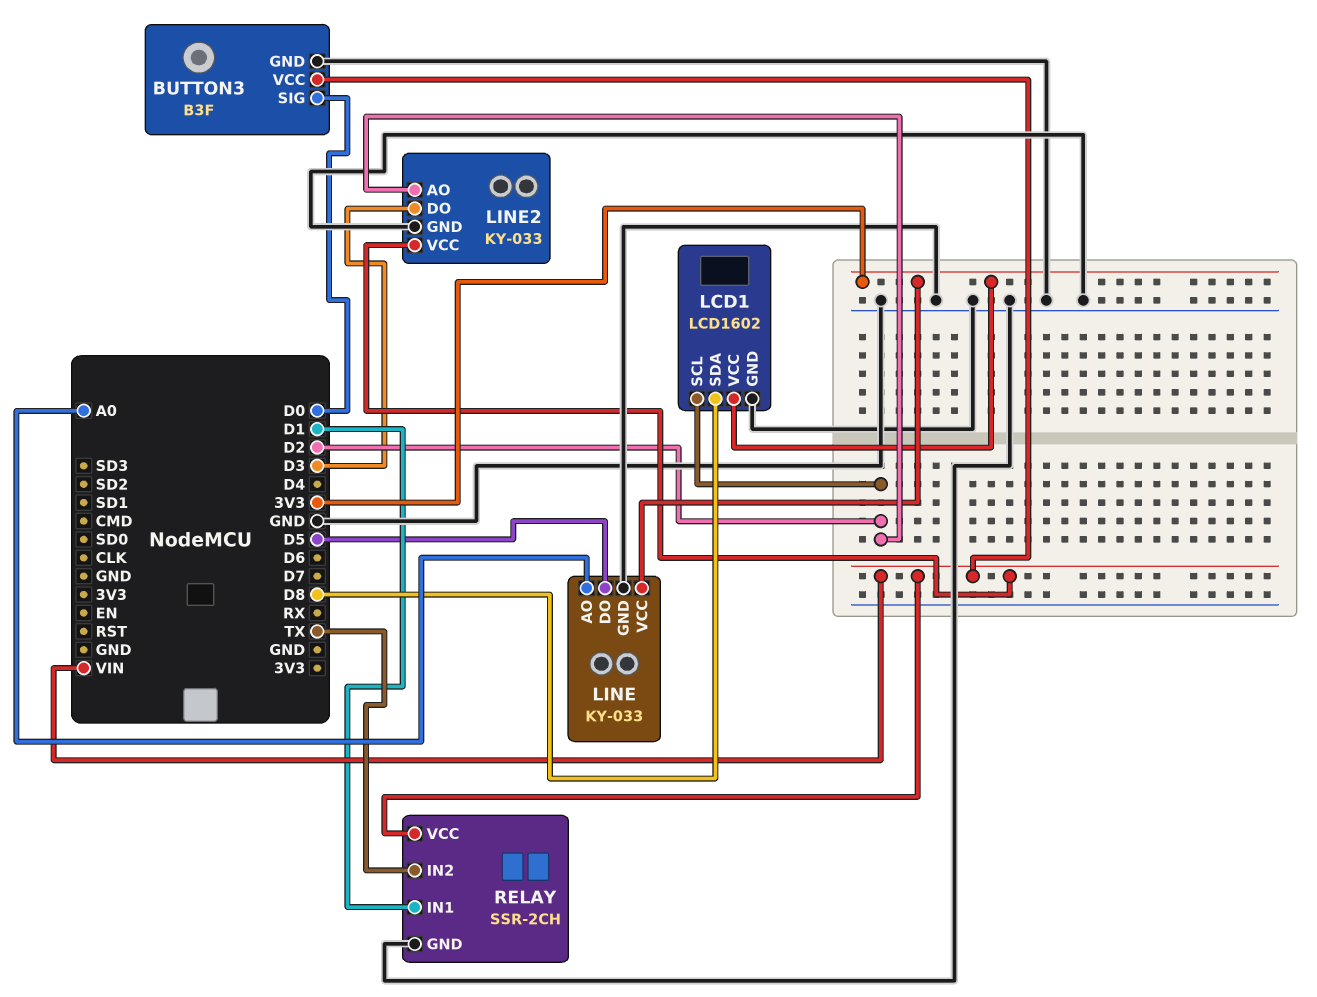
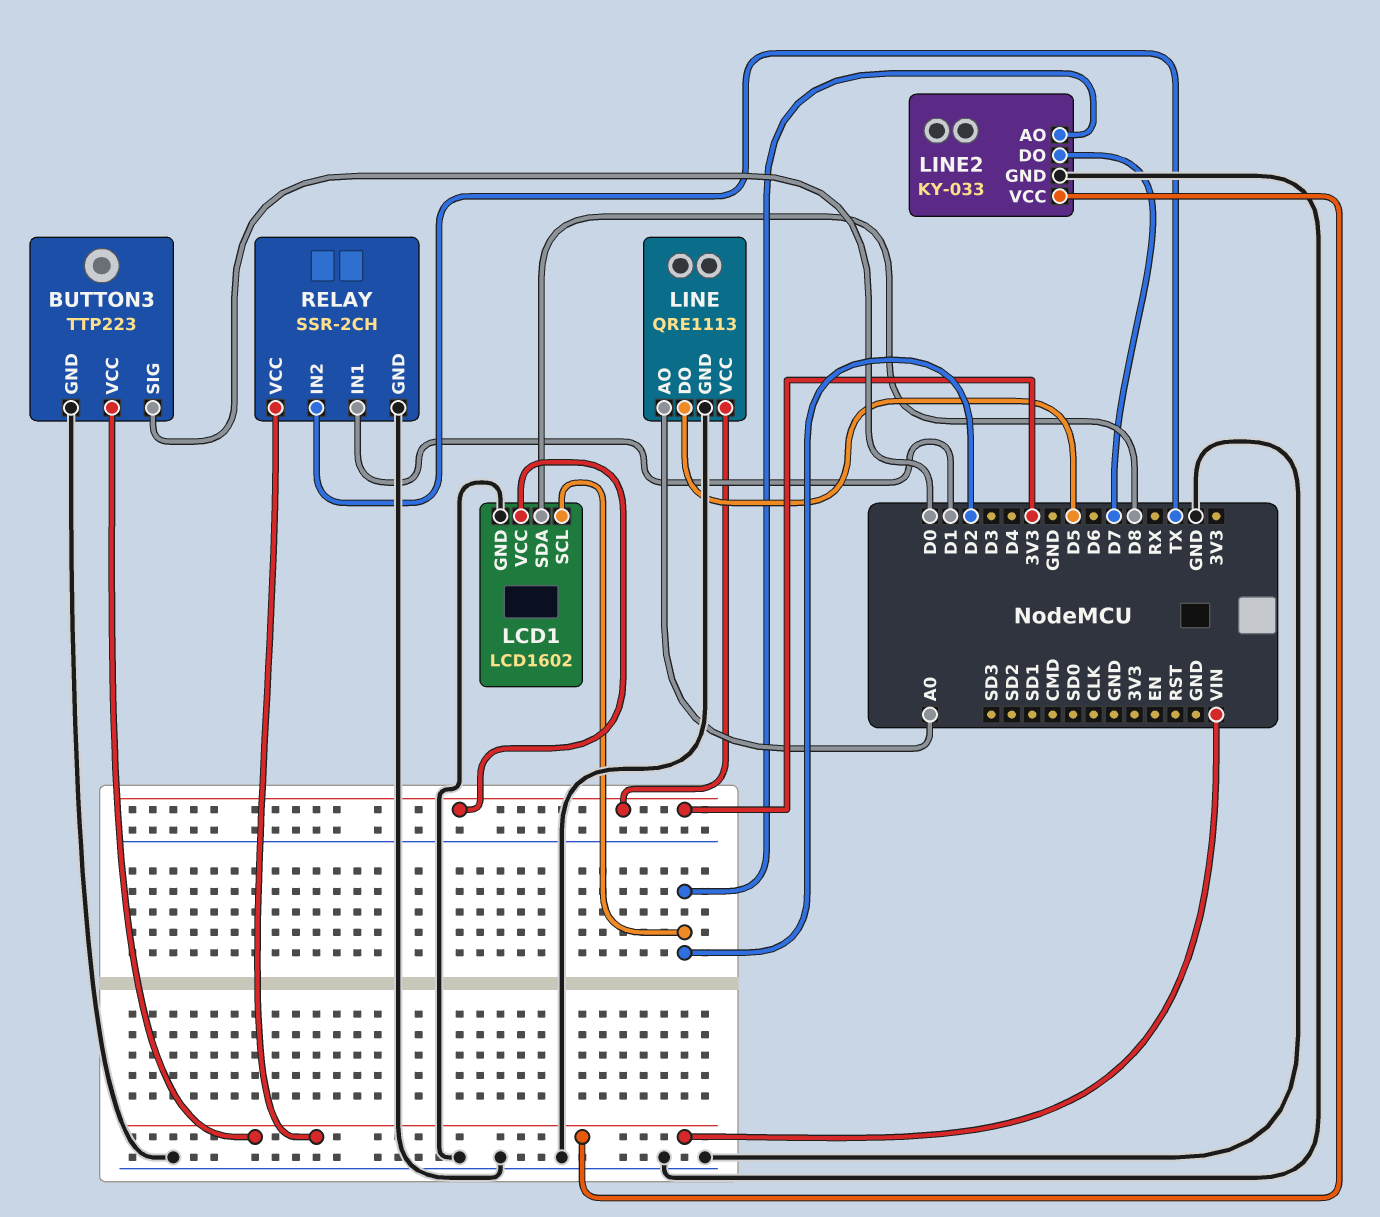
BUTTON3: B3F -> TTP223
LINE: KY-033 -> QRE1113
LINE2 pin DO: D3 -> D7

